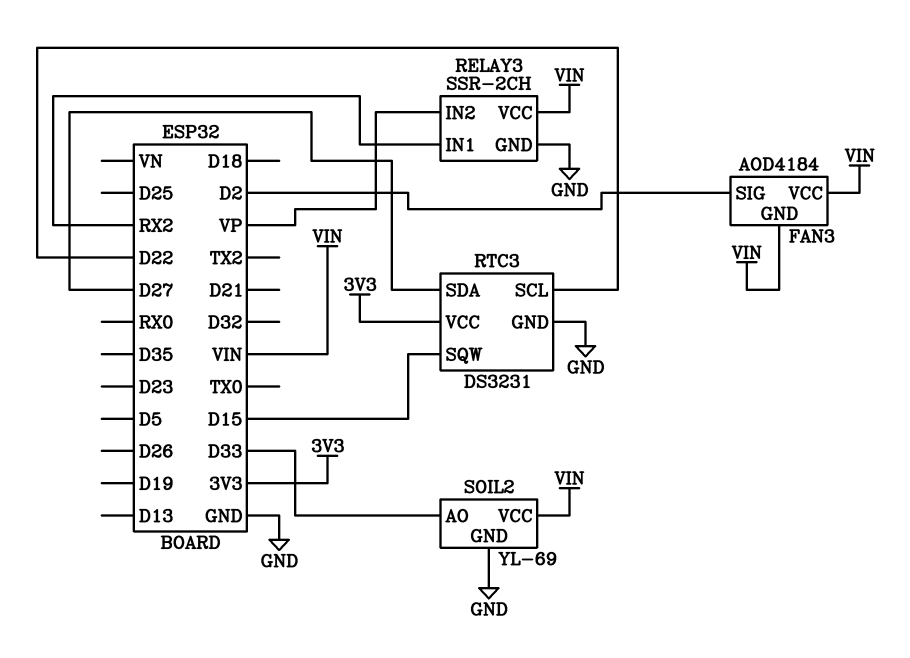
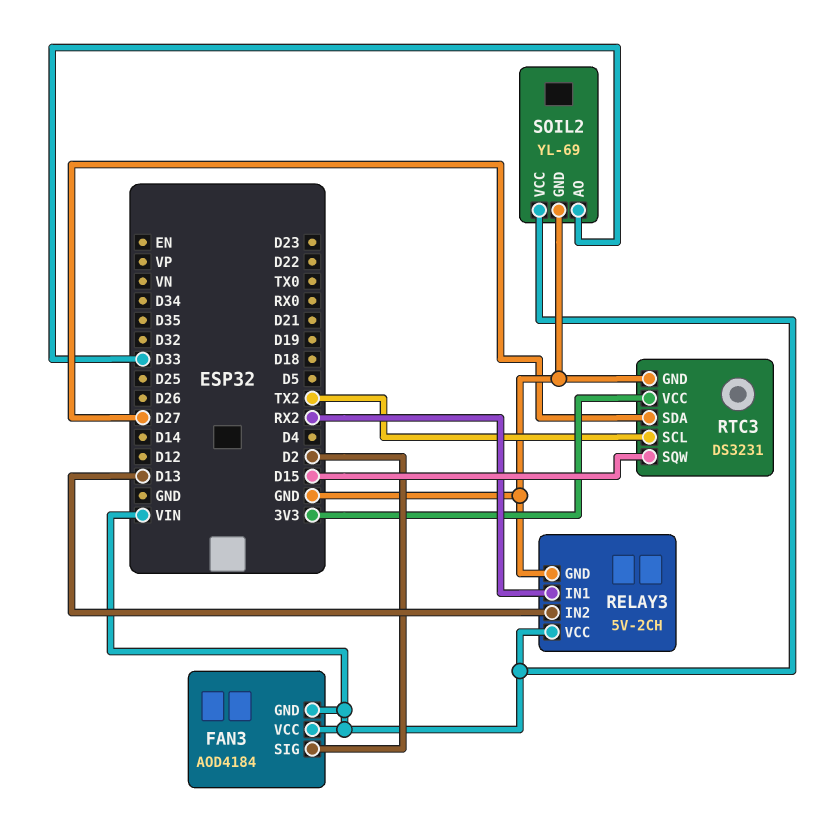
RELAY3: SSR-2CH -> 5V-2CH
RELAY3 pin IN2: VP -> D13
RTC3 pin SCL: D22 -> TX2

